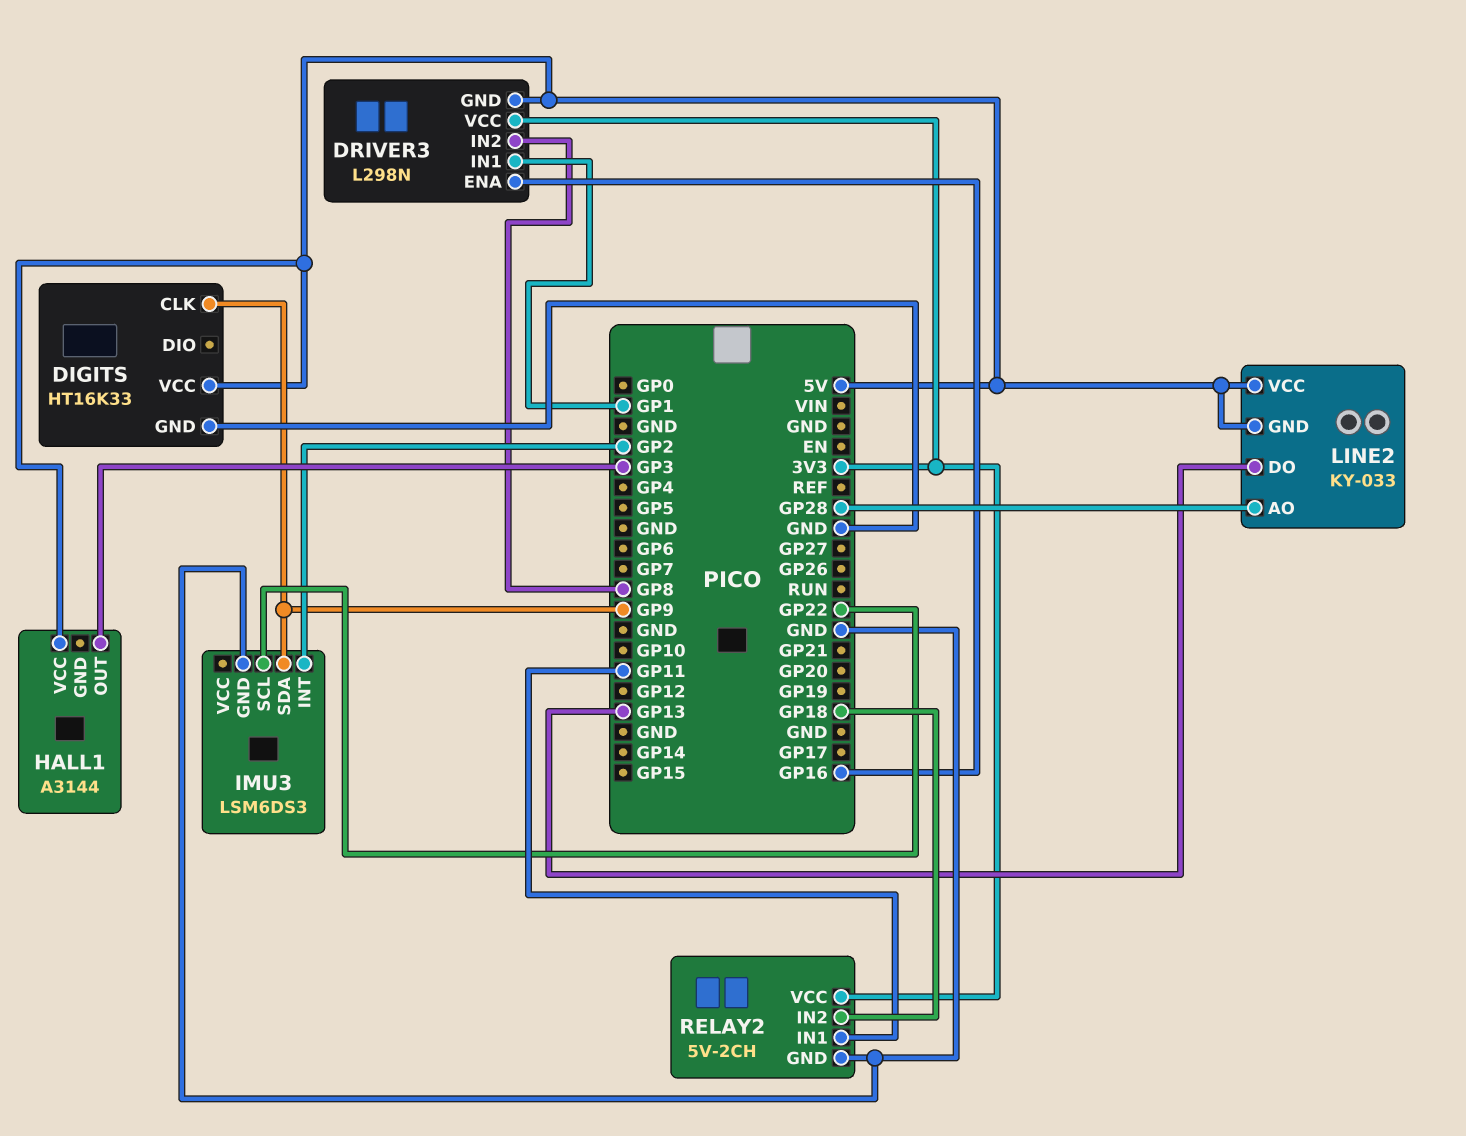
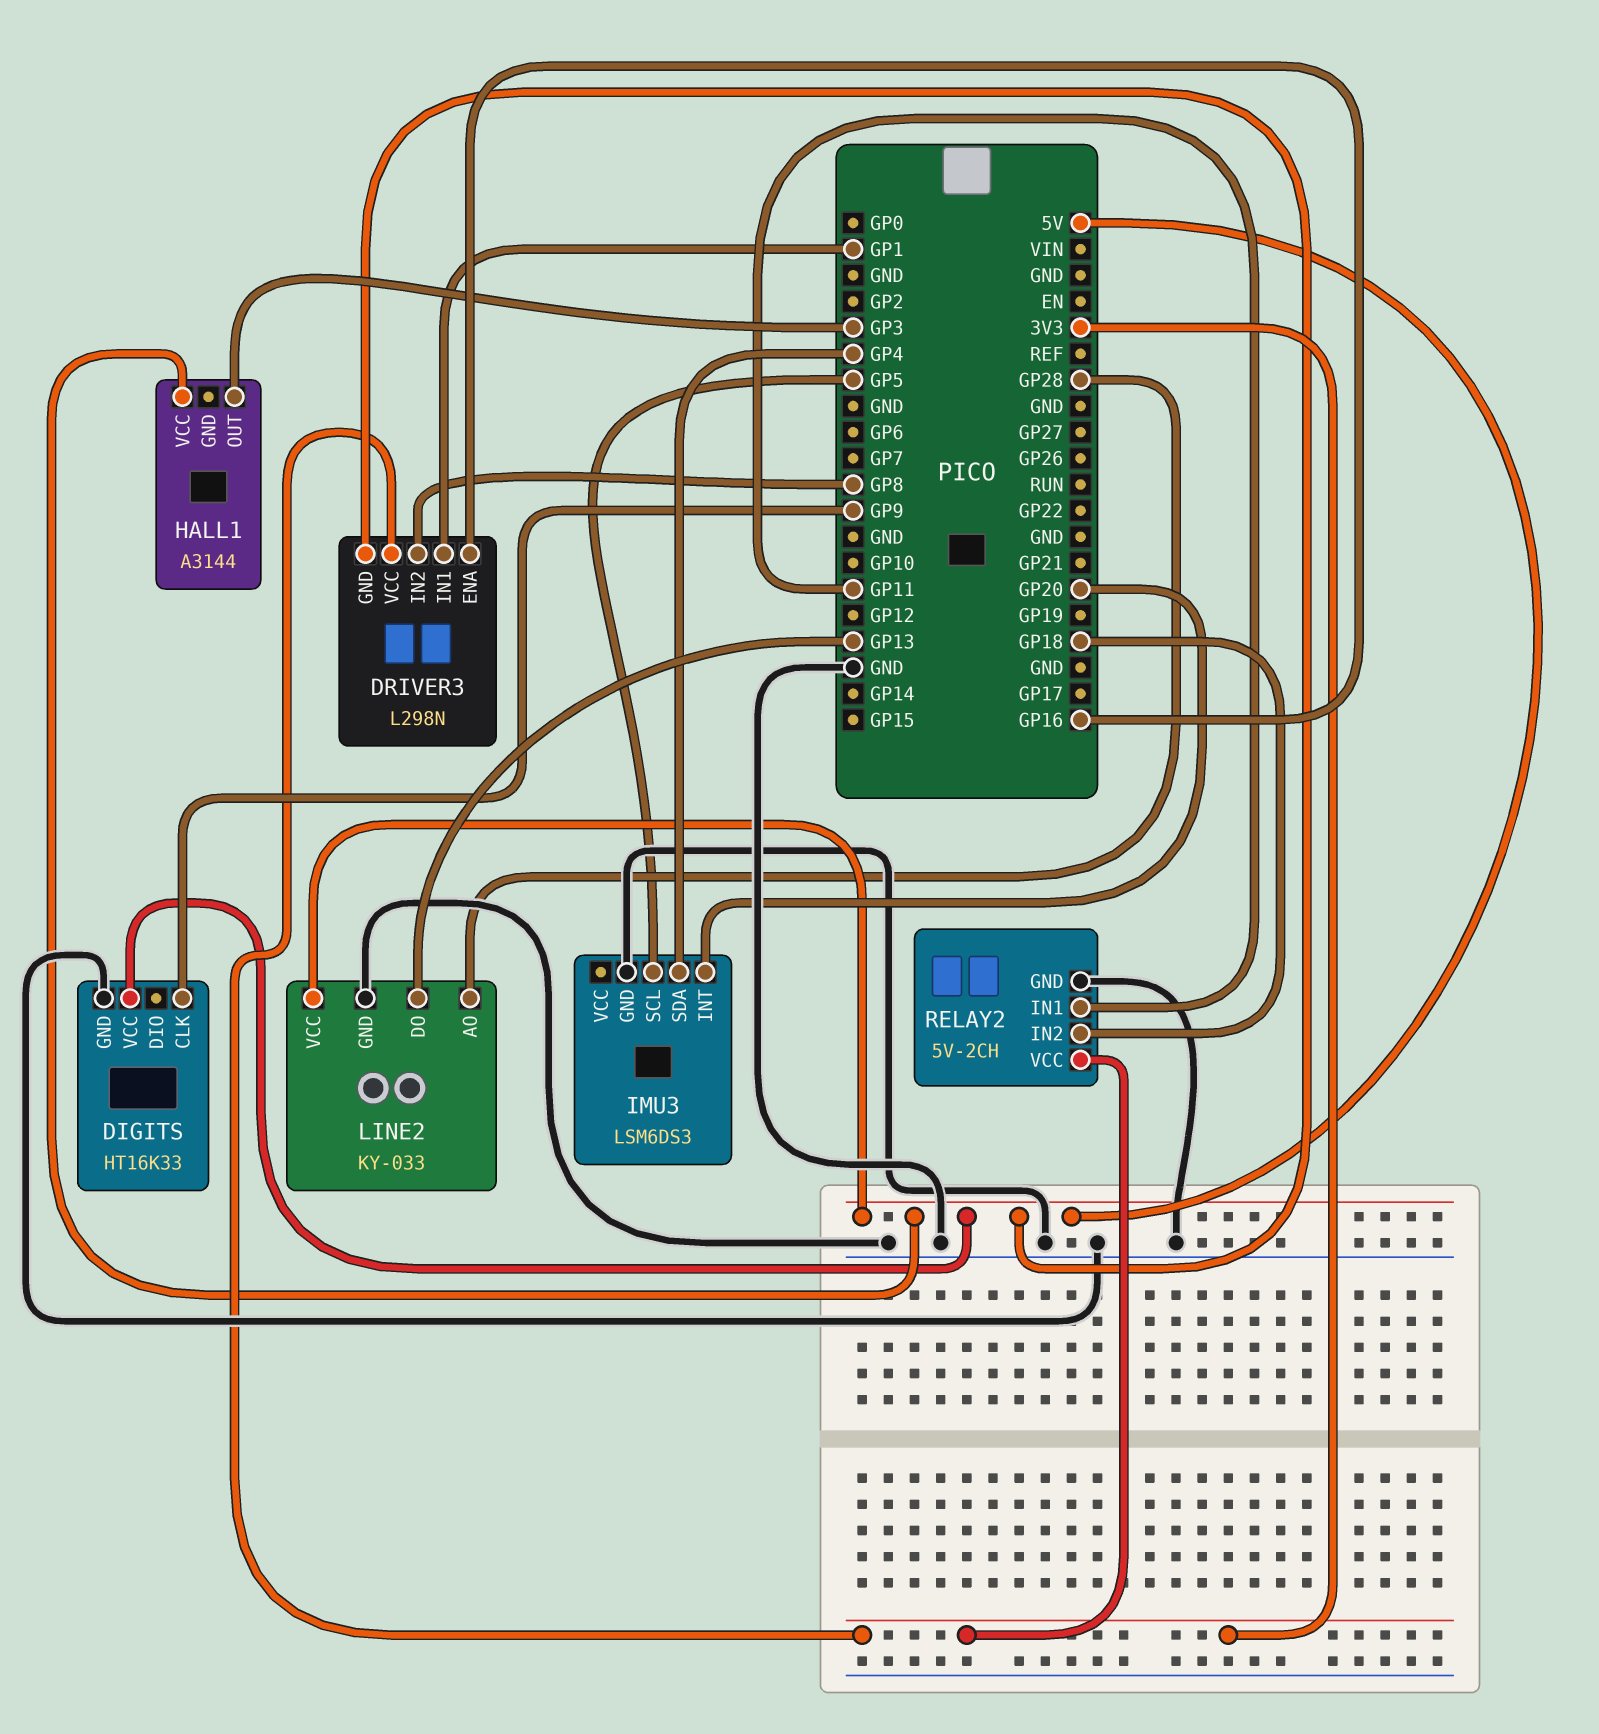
IMU3 pin INT: GP2 -> GP20
IMU3 pin SCL: GP22 -> GP5
IMU3 pin SDA: GP9 -> GP4
LINE2 pin GND: 5V -> GND

